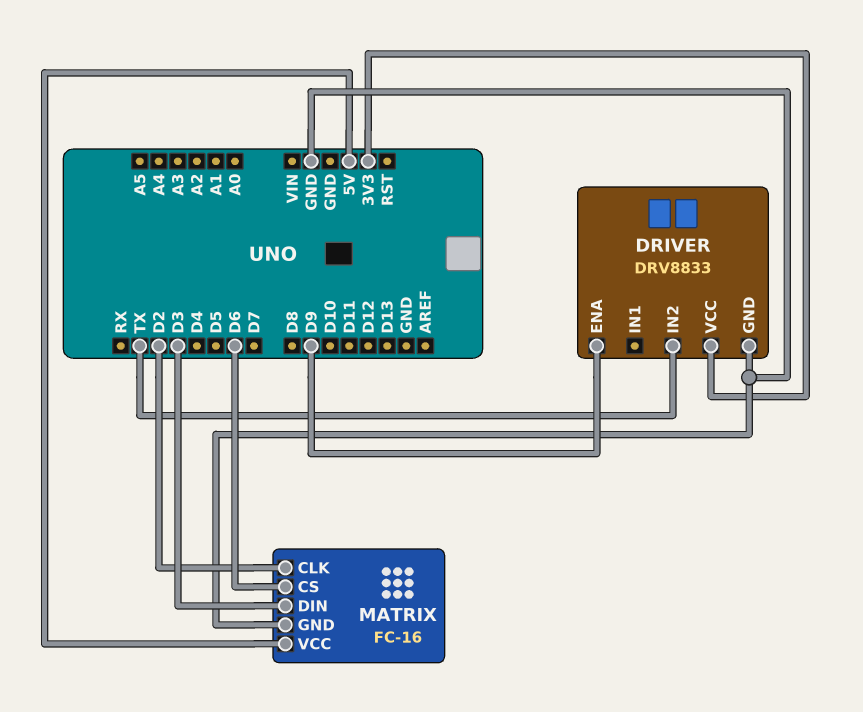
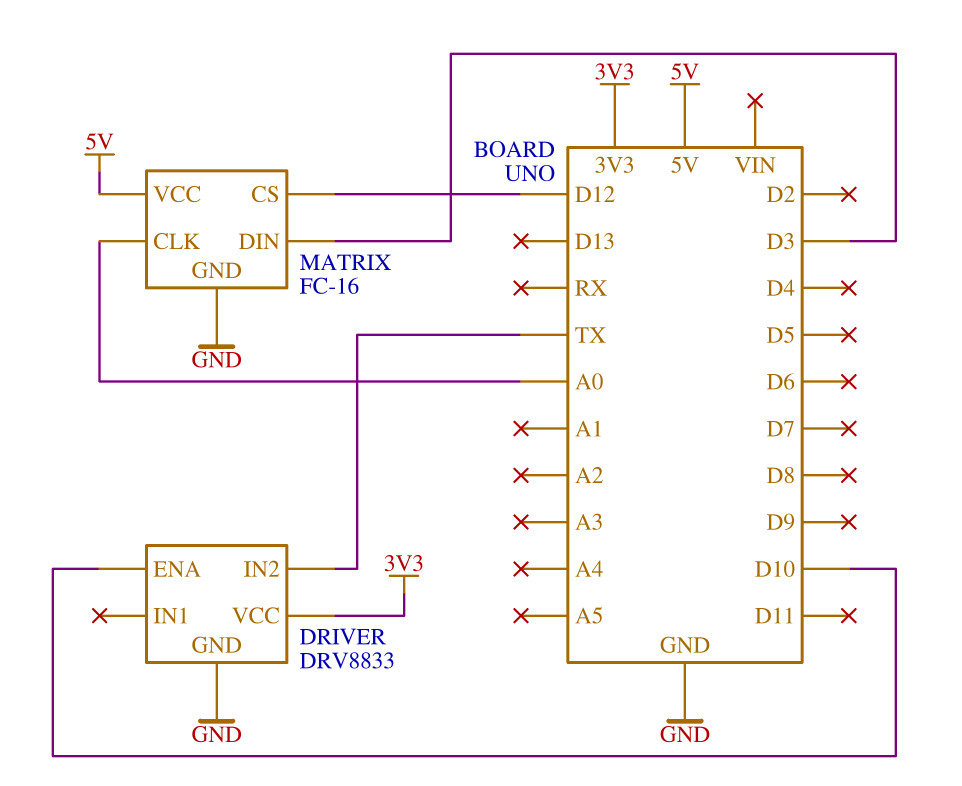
DRIVER pin ENA: D9 -> D10
MATRIX pin CLK: D2 -> A0
MATRIX pin CS: D6 -> D12

